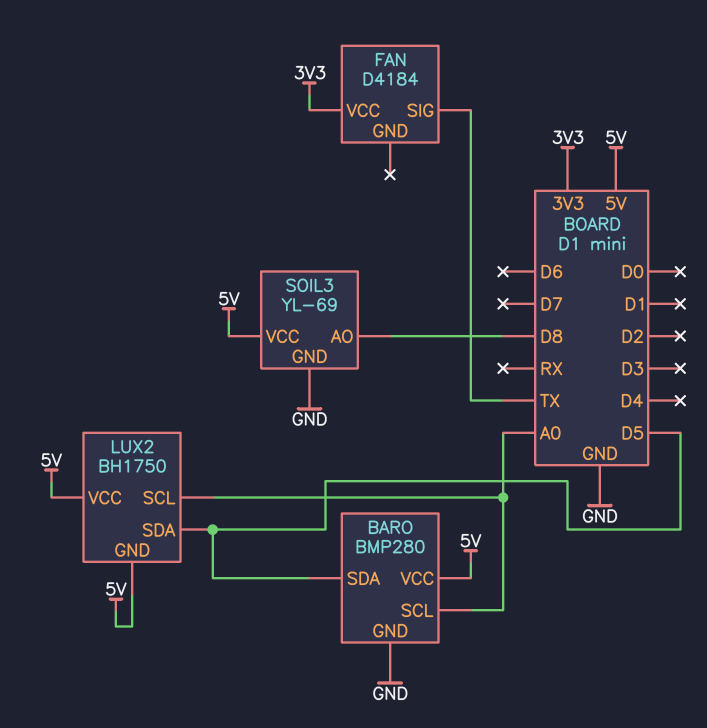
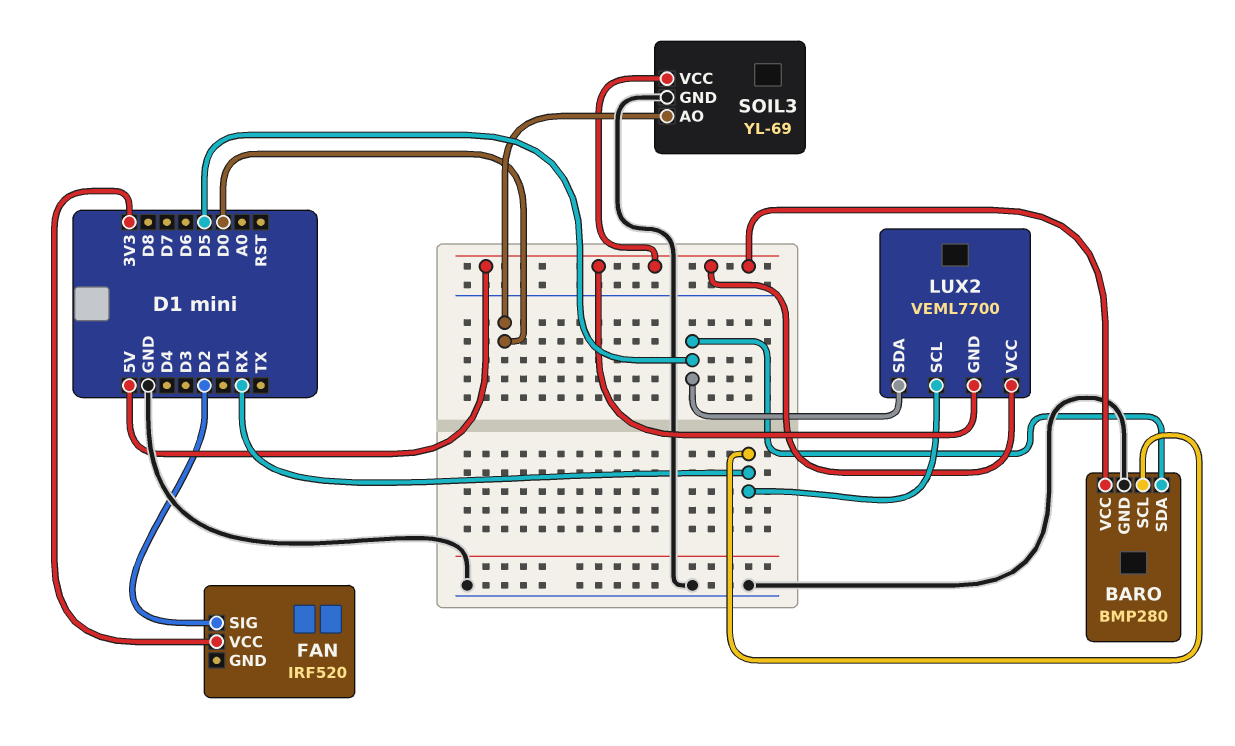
BARO pin SCL: A0 -> RX
FAN: D4184 -> IRF520
FAN pin SIG: TX -> D2
LUX2: BH1750 -> VEML7700
LUX2 pin SCL: A0 -> RX
SOIL3 pin AO: D8 -> D0

